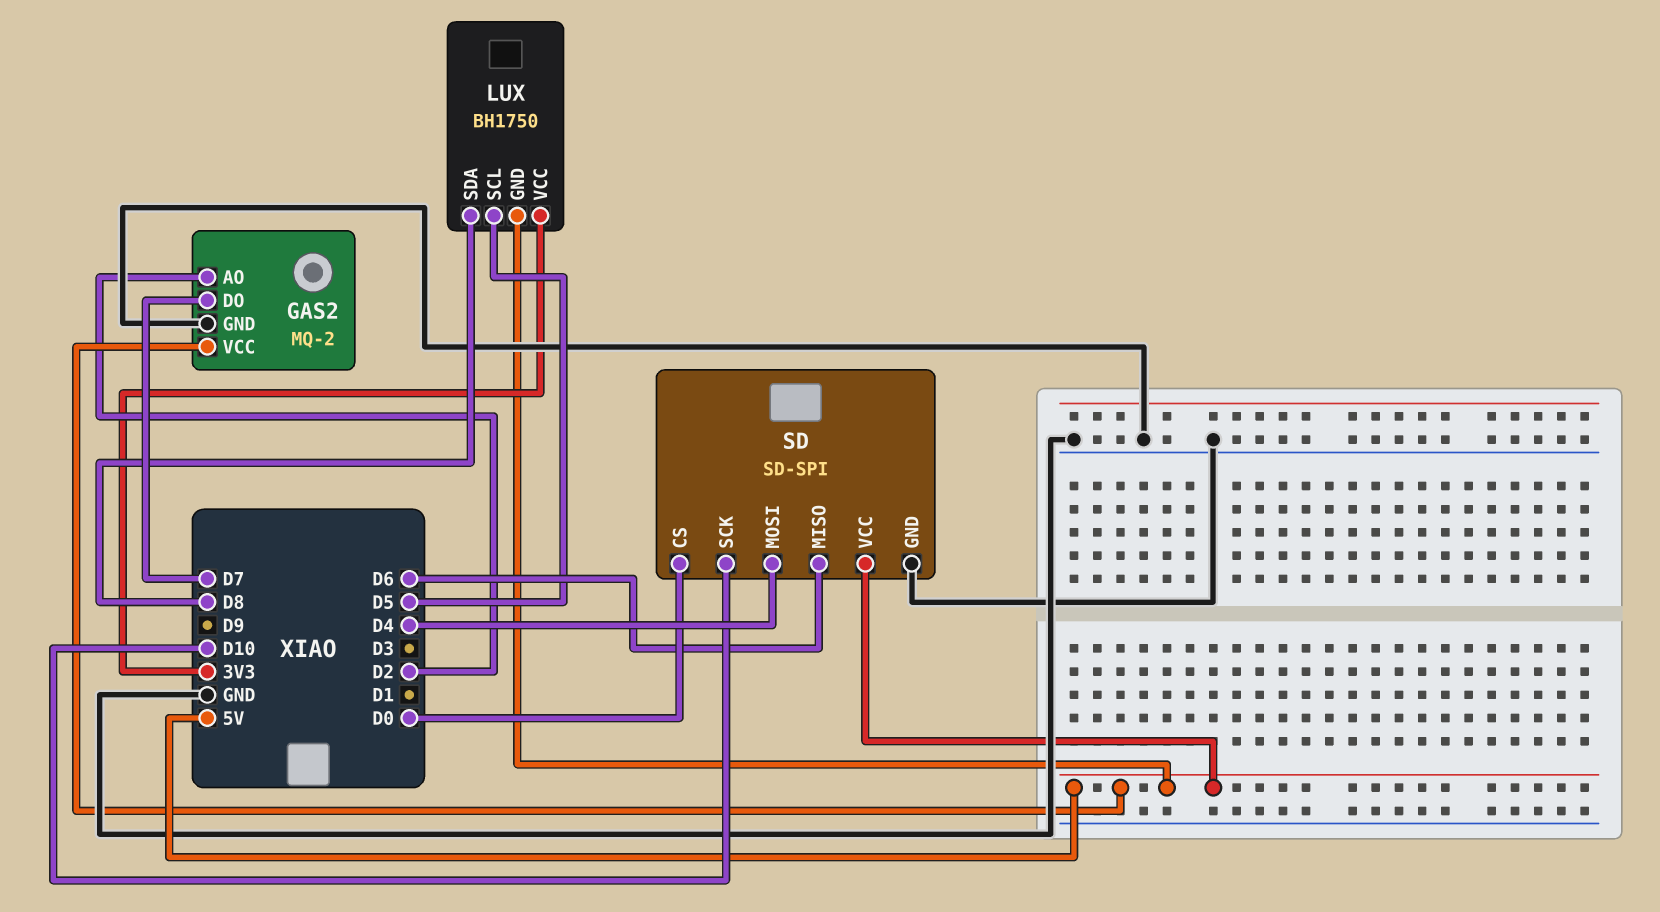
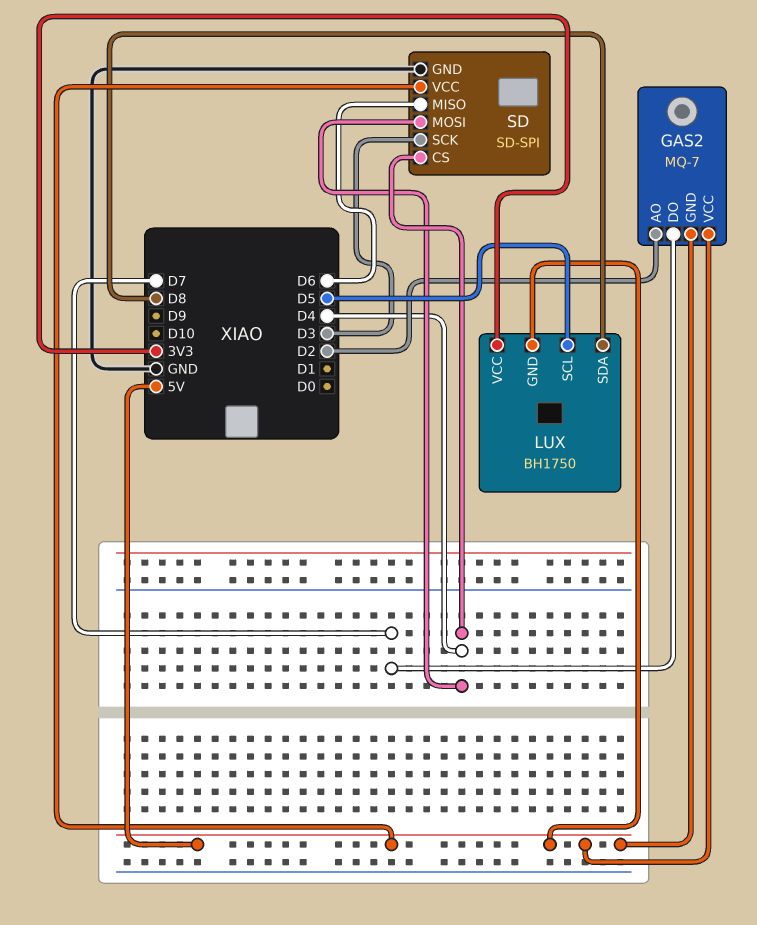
GAS2: MQ-2 -> MQ-7
GAS2 pin GND: GND -> 5V
SD pin CS: D0 -> D4
SD pin SCK: D10 -> D3

